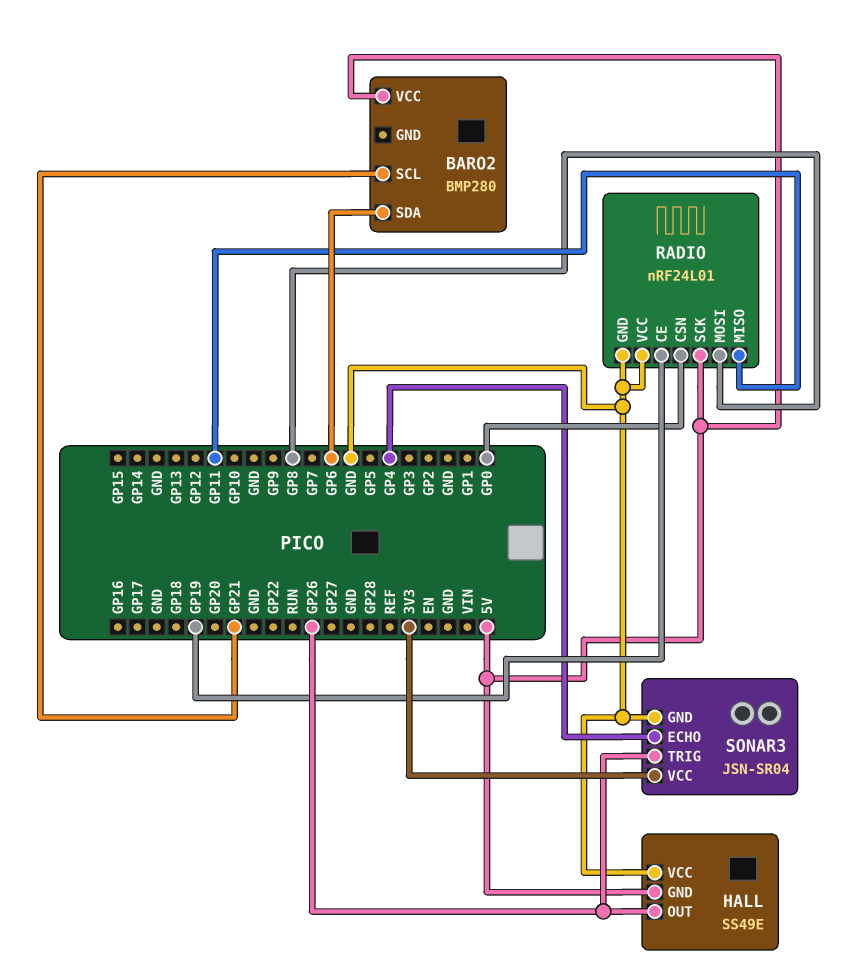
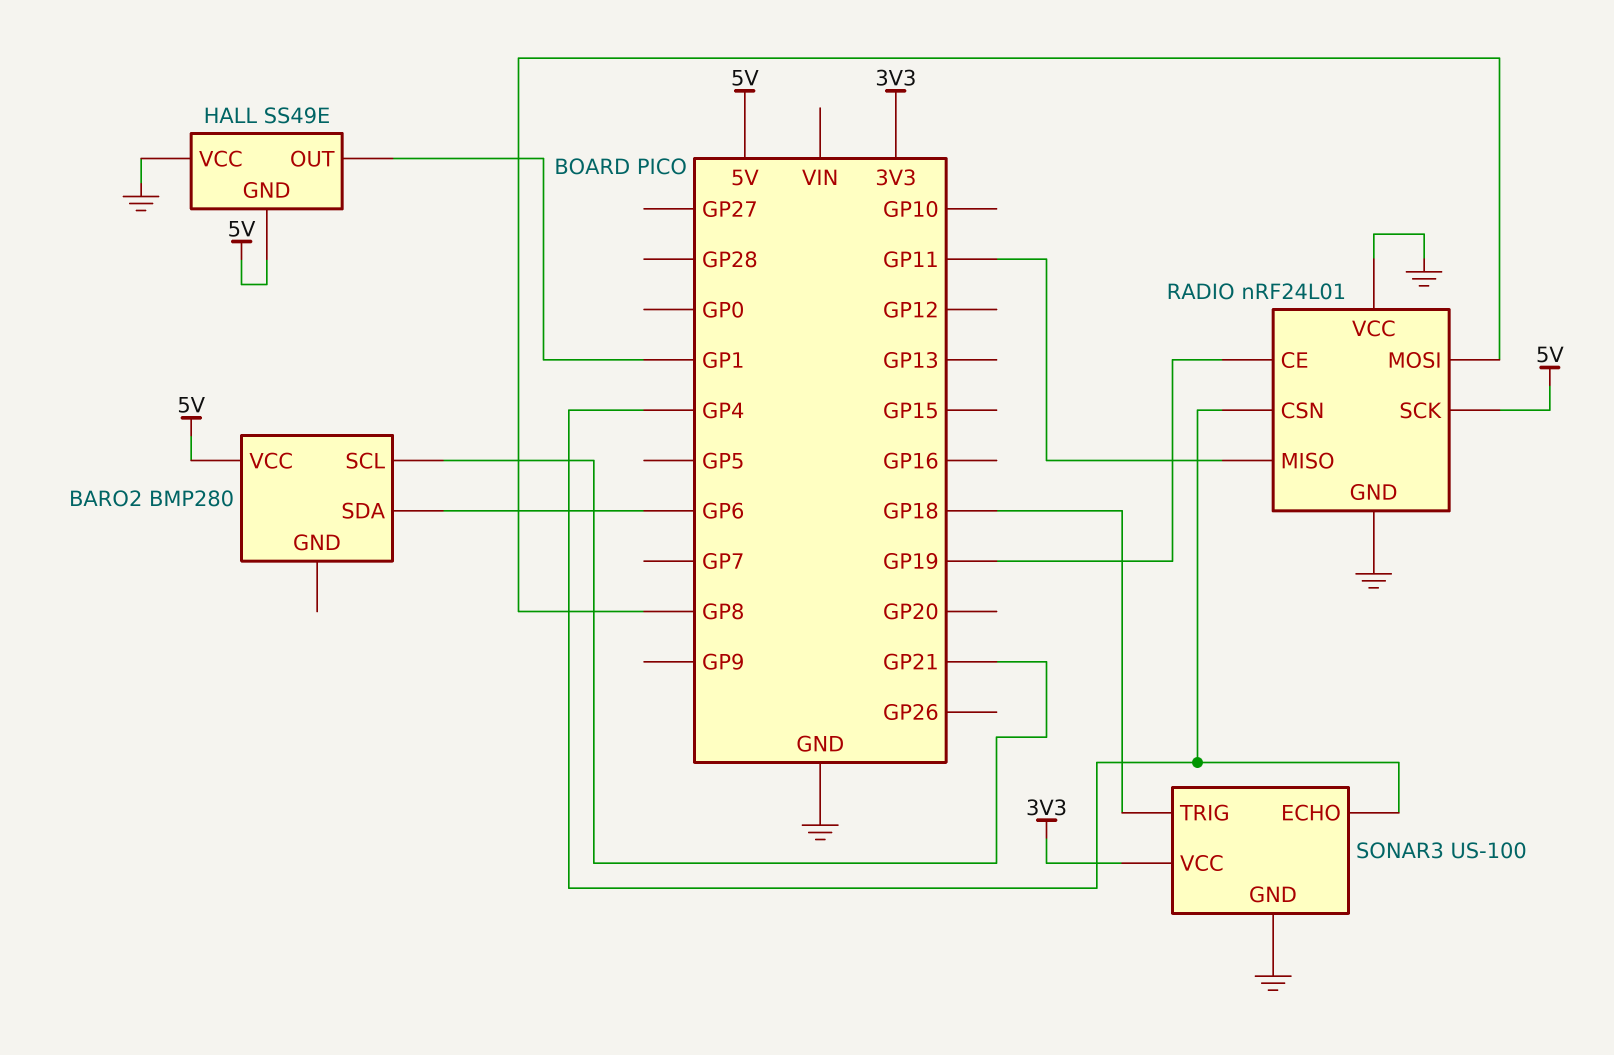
HALL pin OUT: GP26 -> GP1
RADIO pin CSN: GP0 -> GP4
SONAR3: JSN-SR04 -> US-100
SONAR3 pin TRIG: GP26 -> GP18

